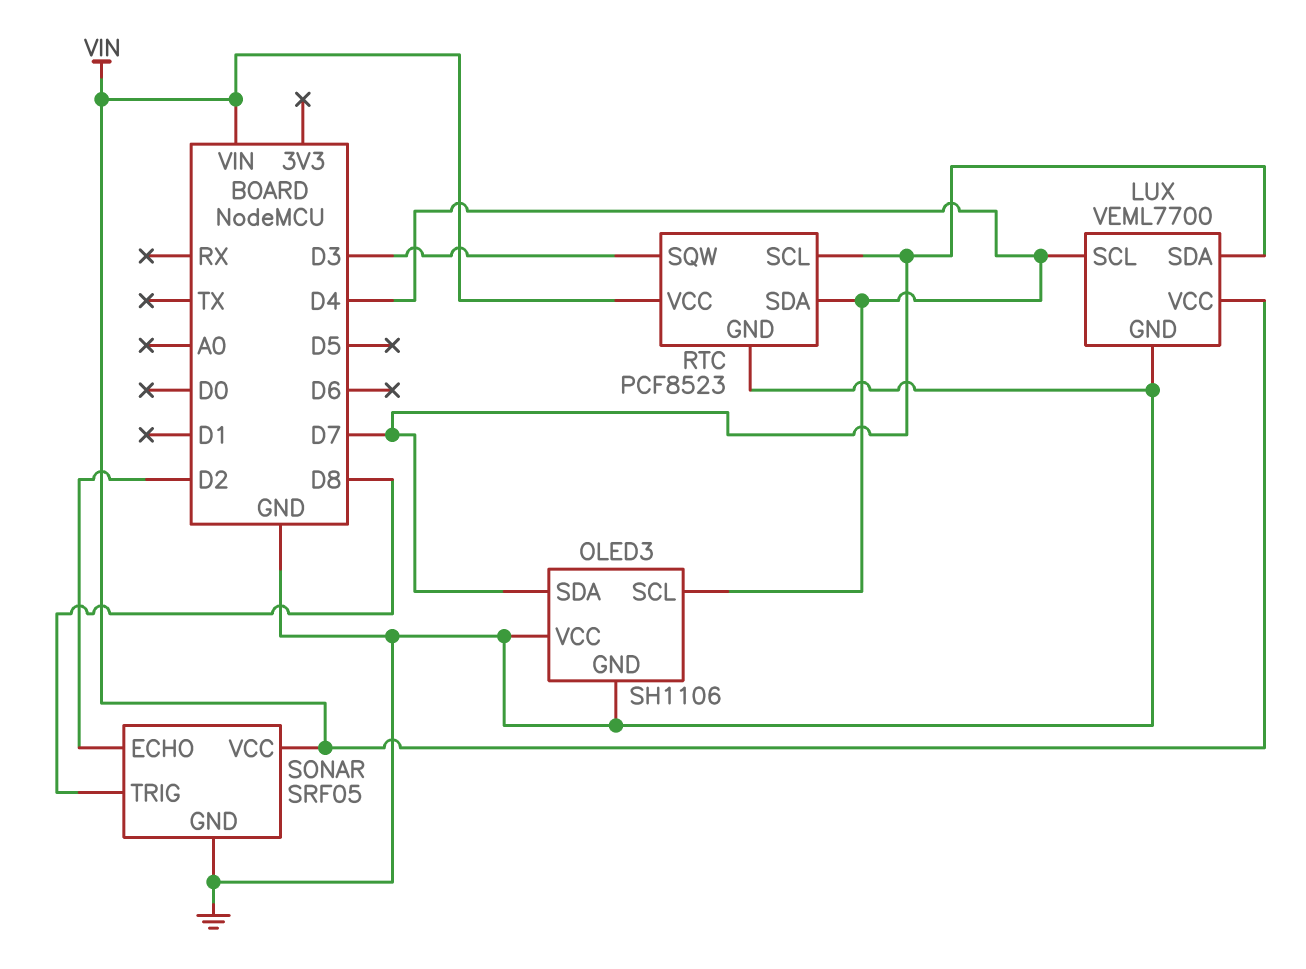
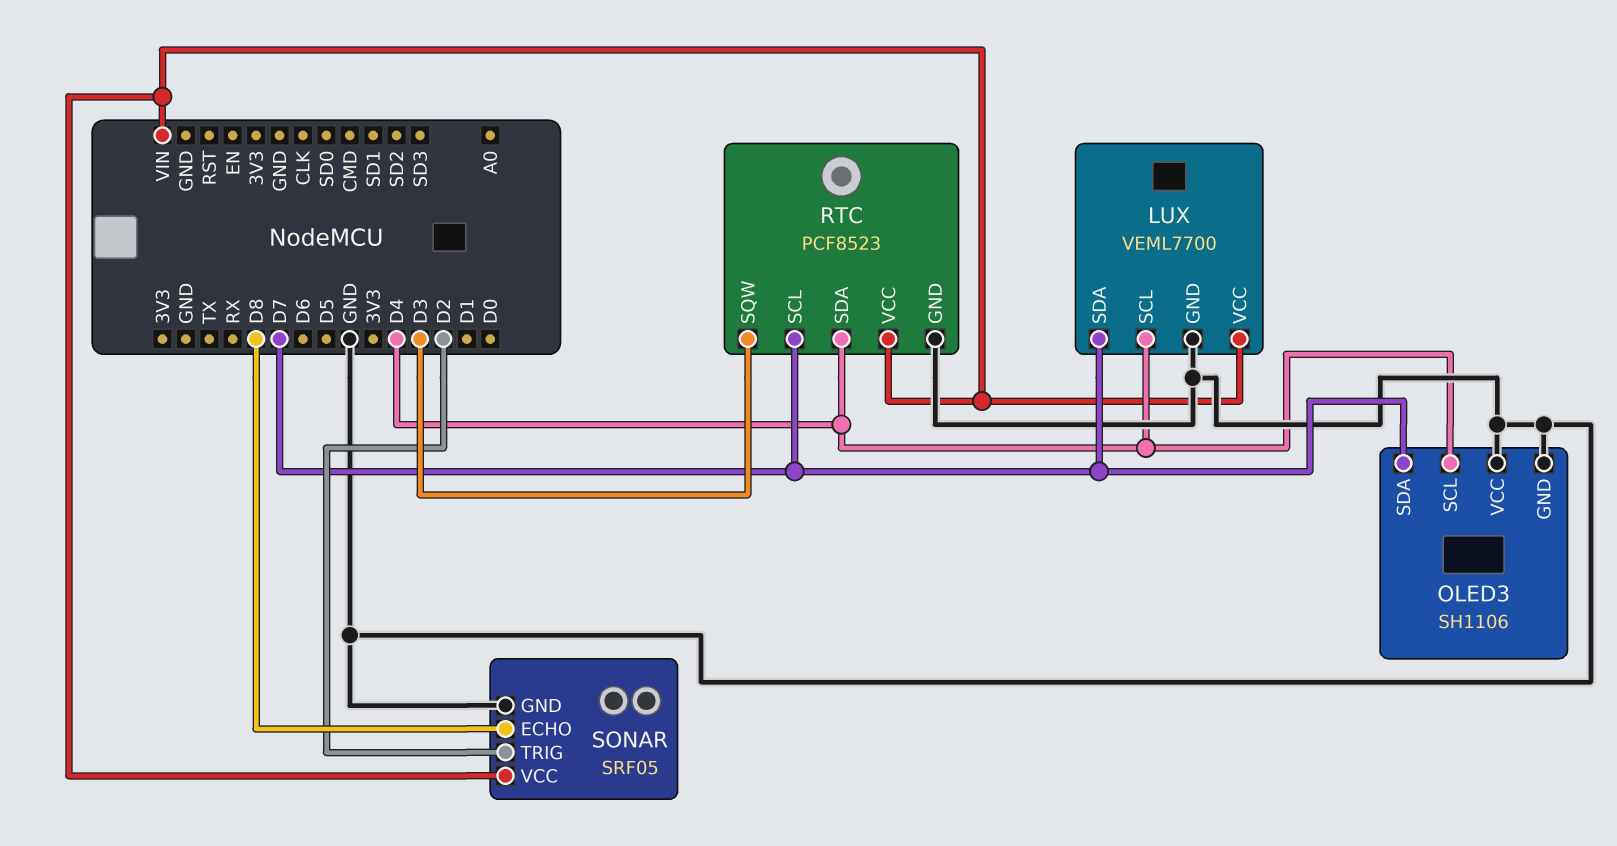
SONAR pin ECHO: D2 -> D8
SONAR pin TRIG: D8 -> D2

